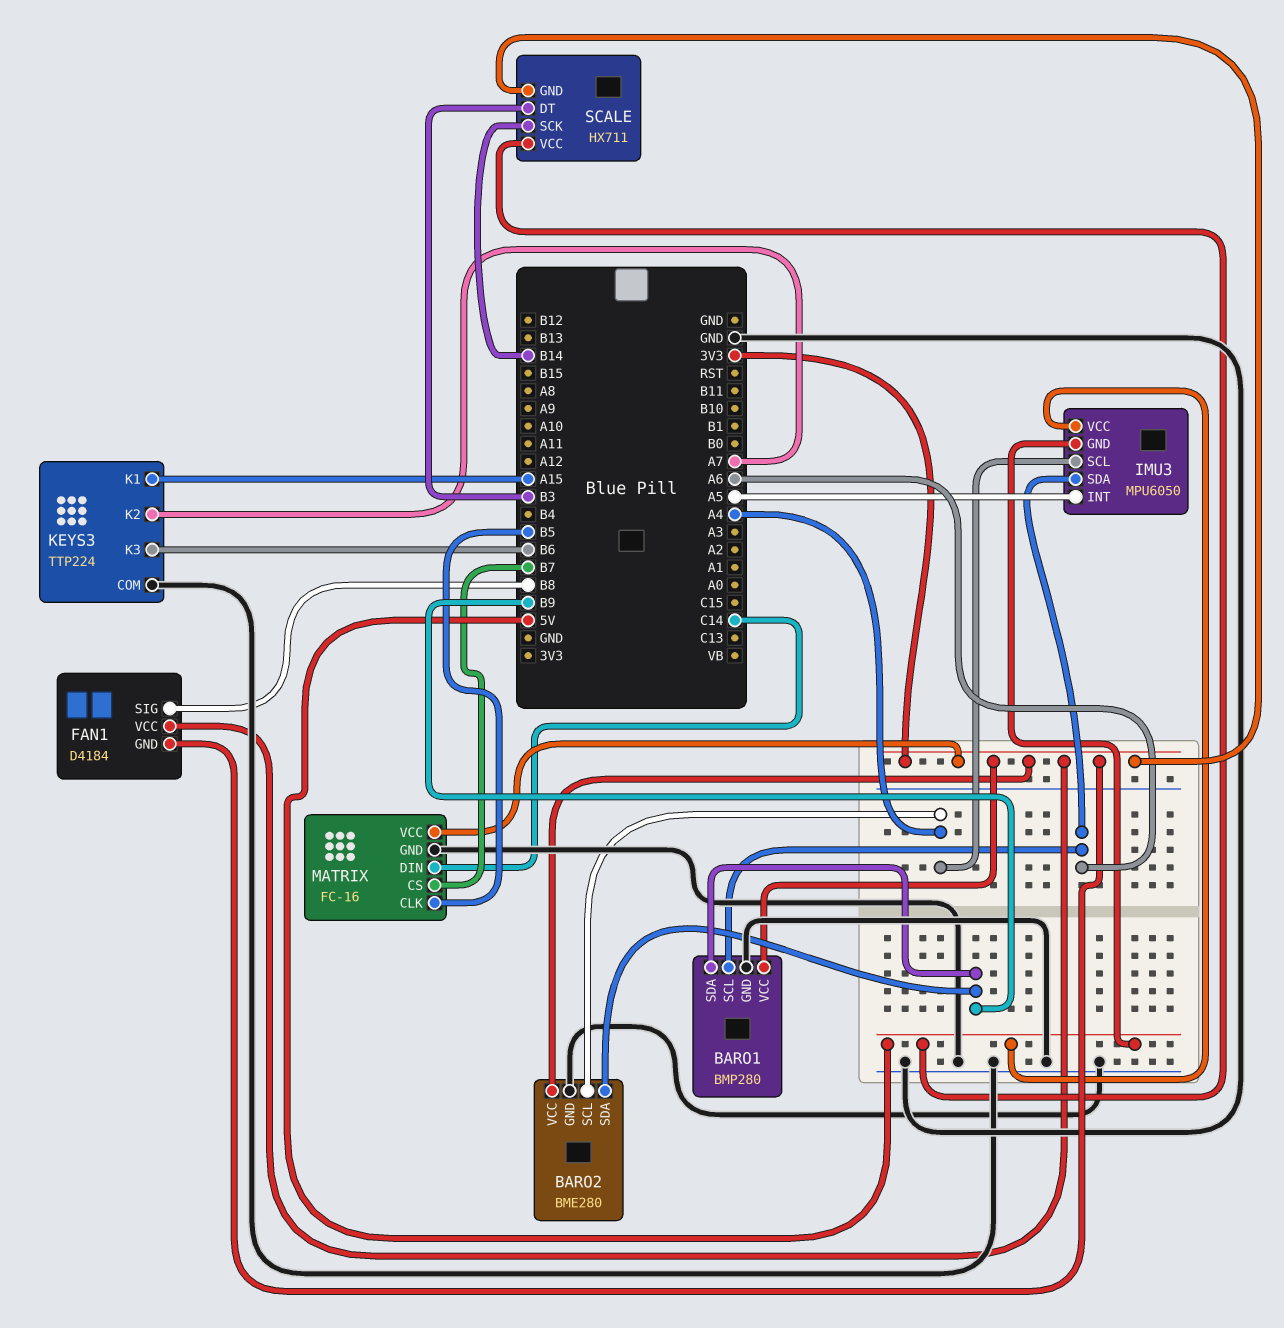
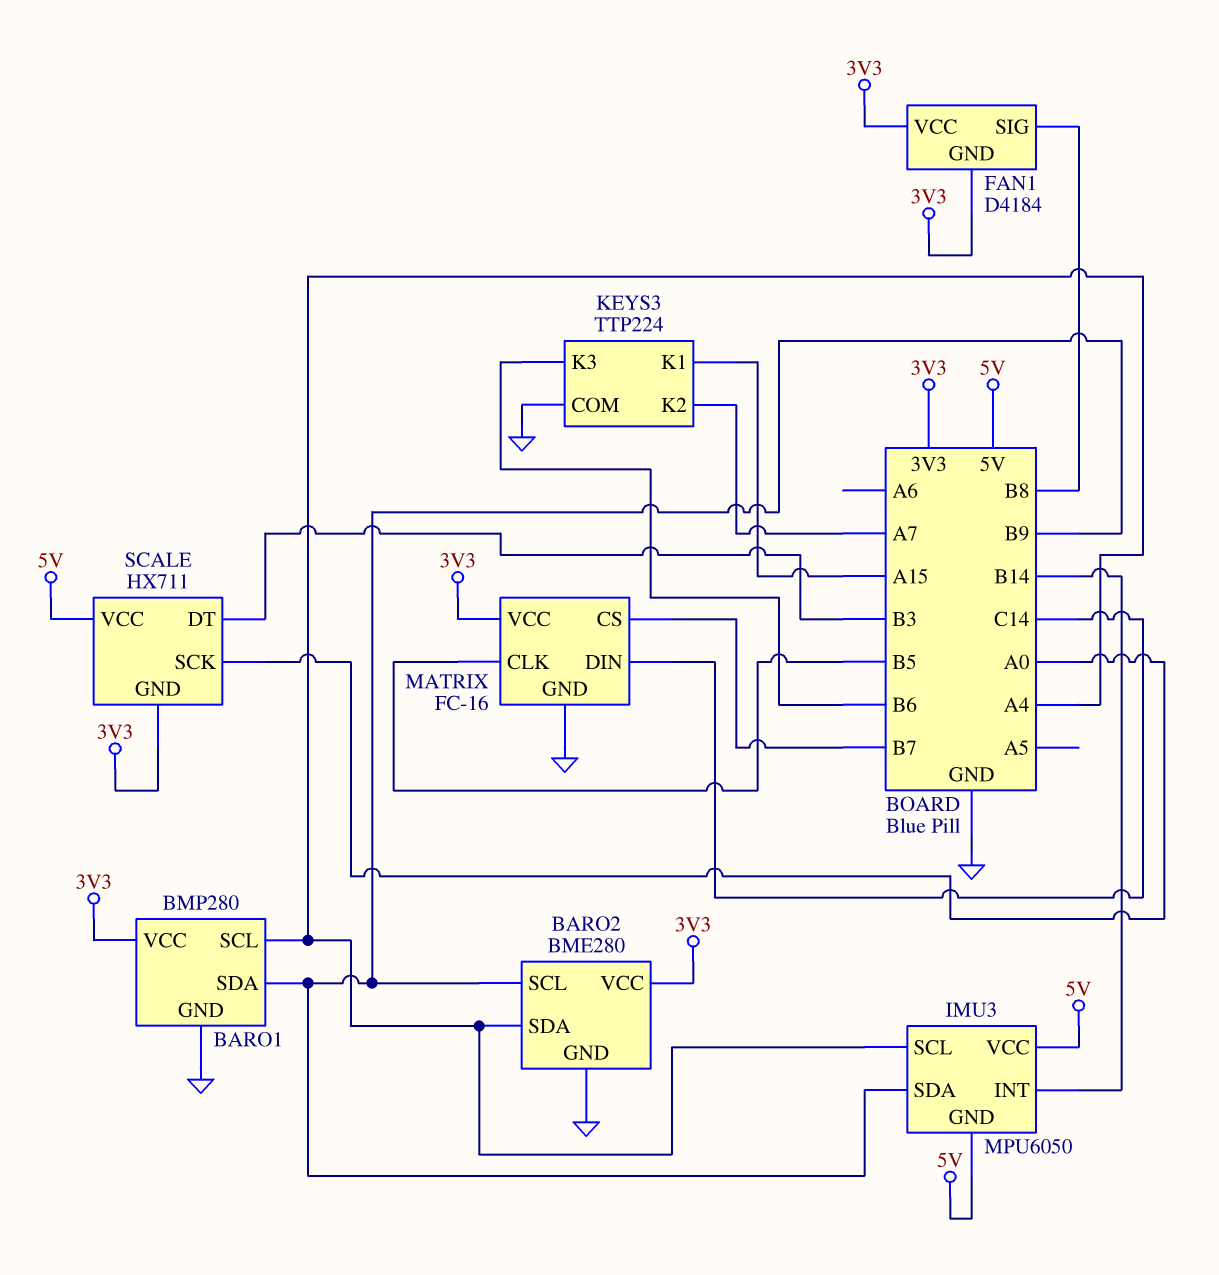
BARO1 pin SCL: A6 -> A4
BARO2 pin SCL: A4 -> B9
BARO2 pin SDA: B9 -> A4
IMU3 pin INT: A5 -> B14
IMU3 pin SDA: A6 -> B9
SCALE pin SCK: B14 -> A0

